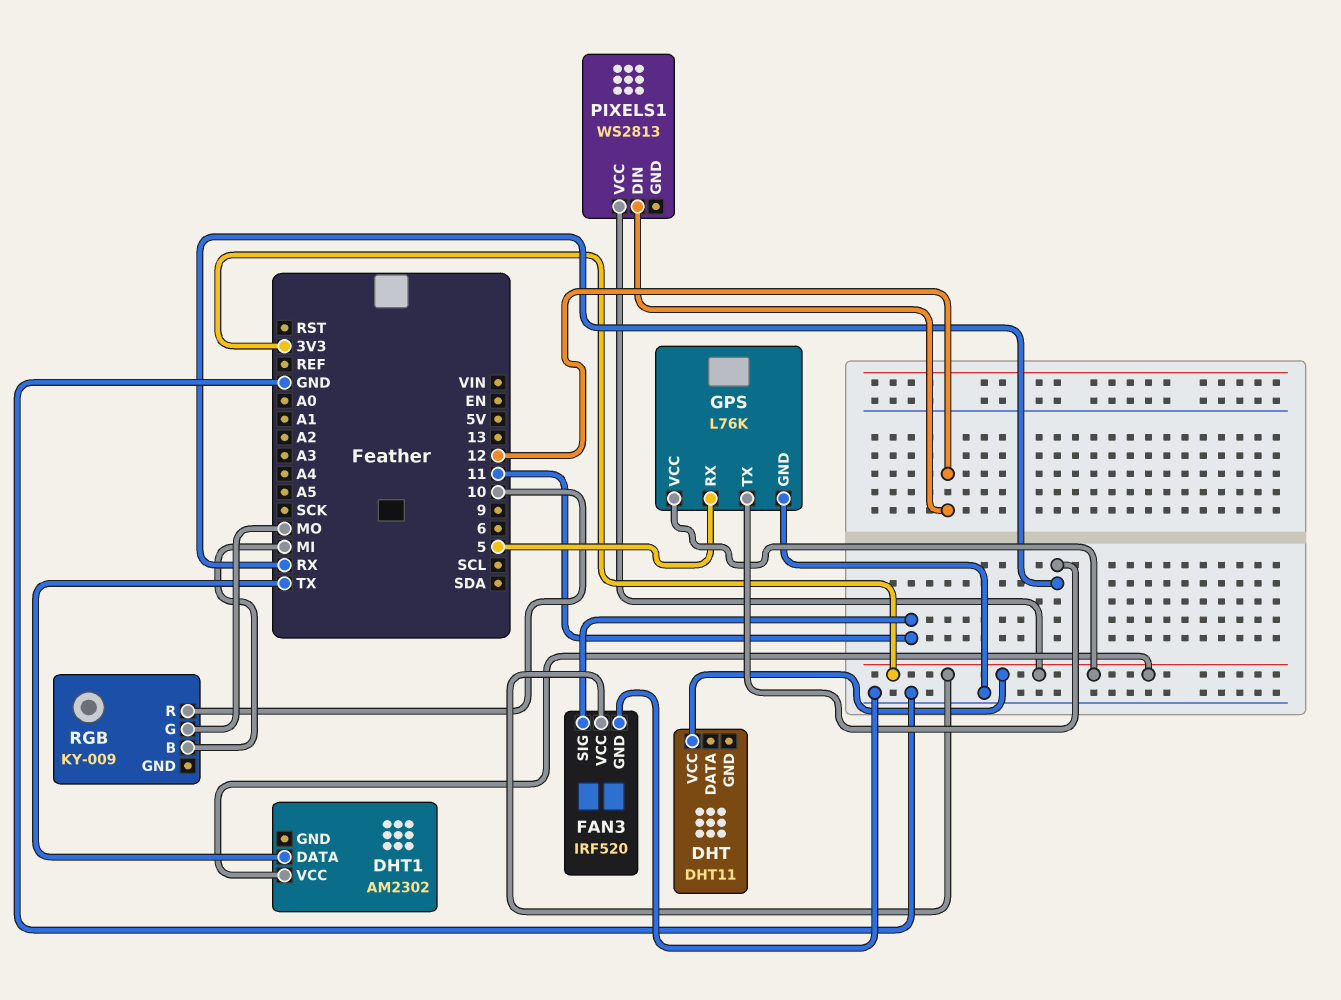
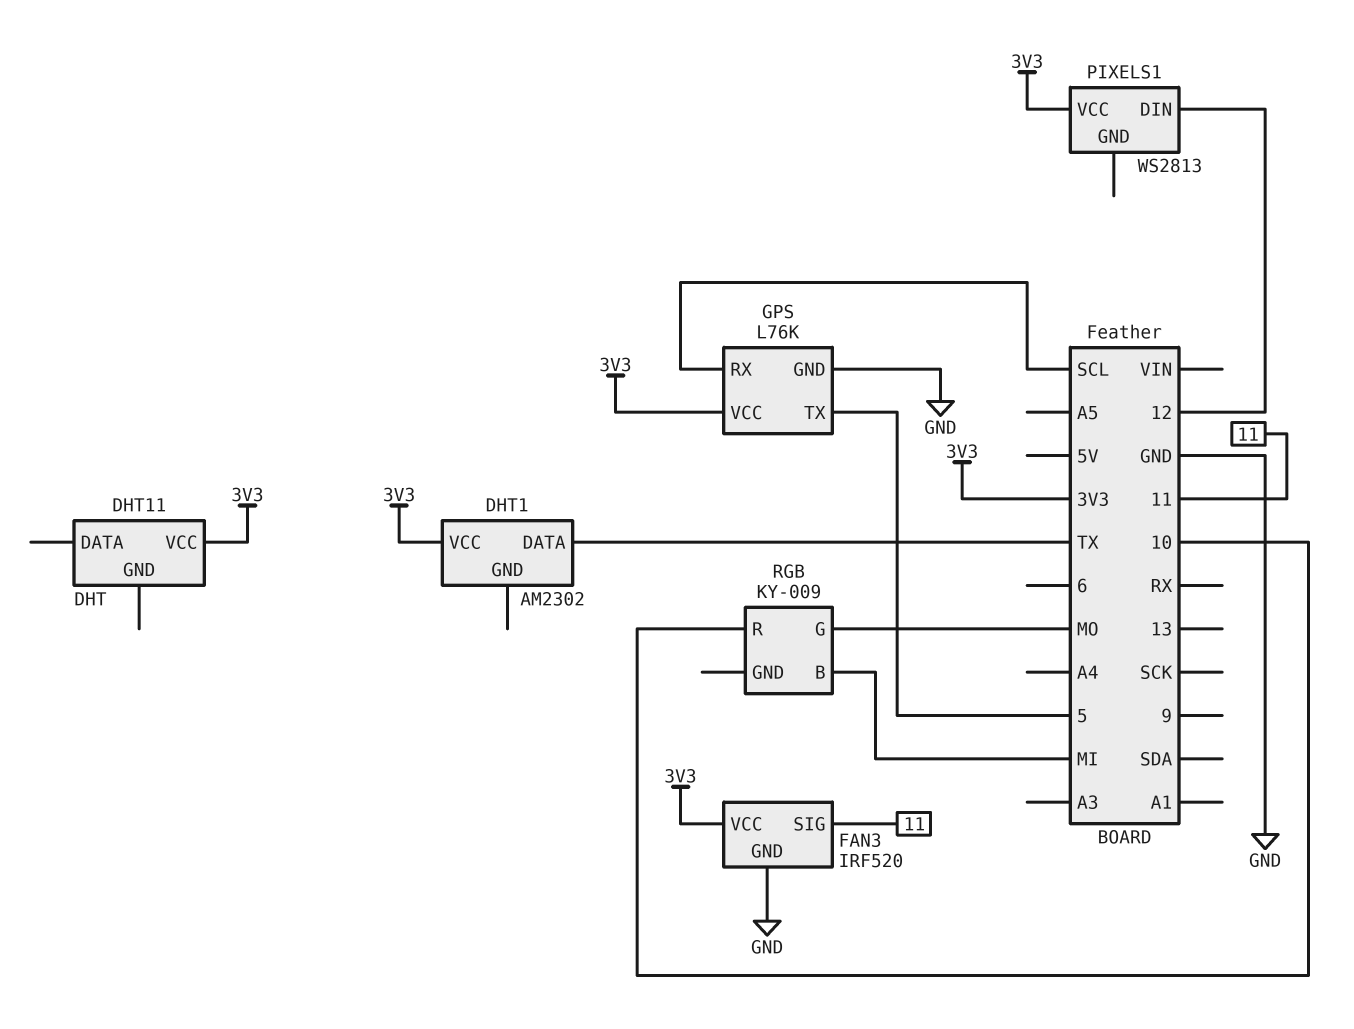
GPS pin RX: 5 -> SCL
GPS pin TX: RX -> 5

